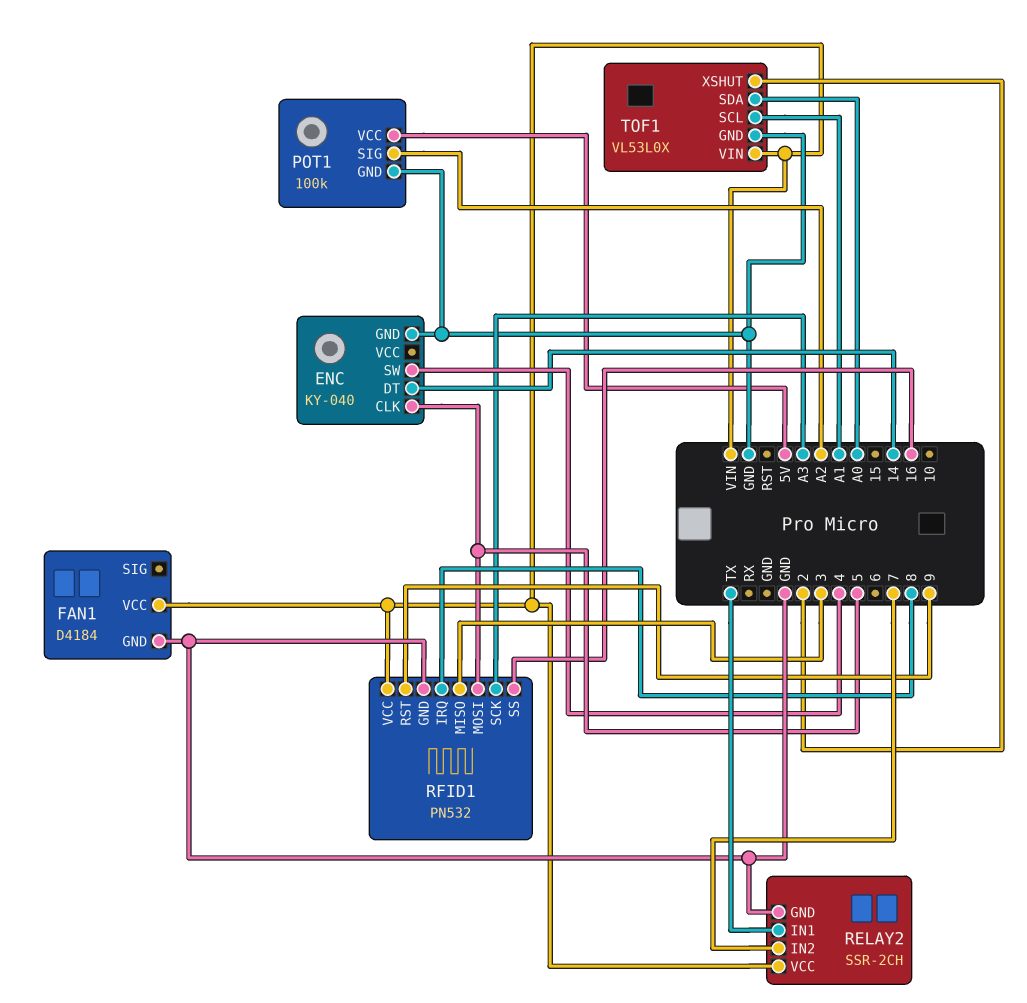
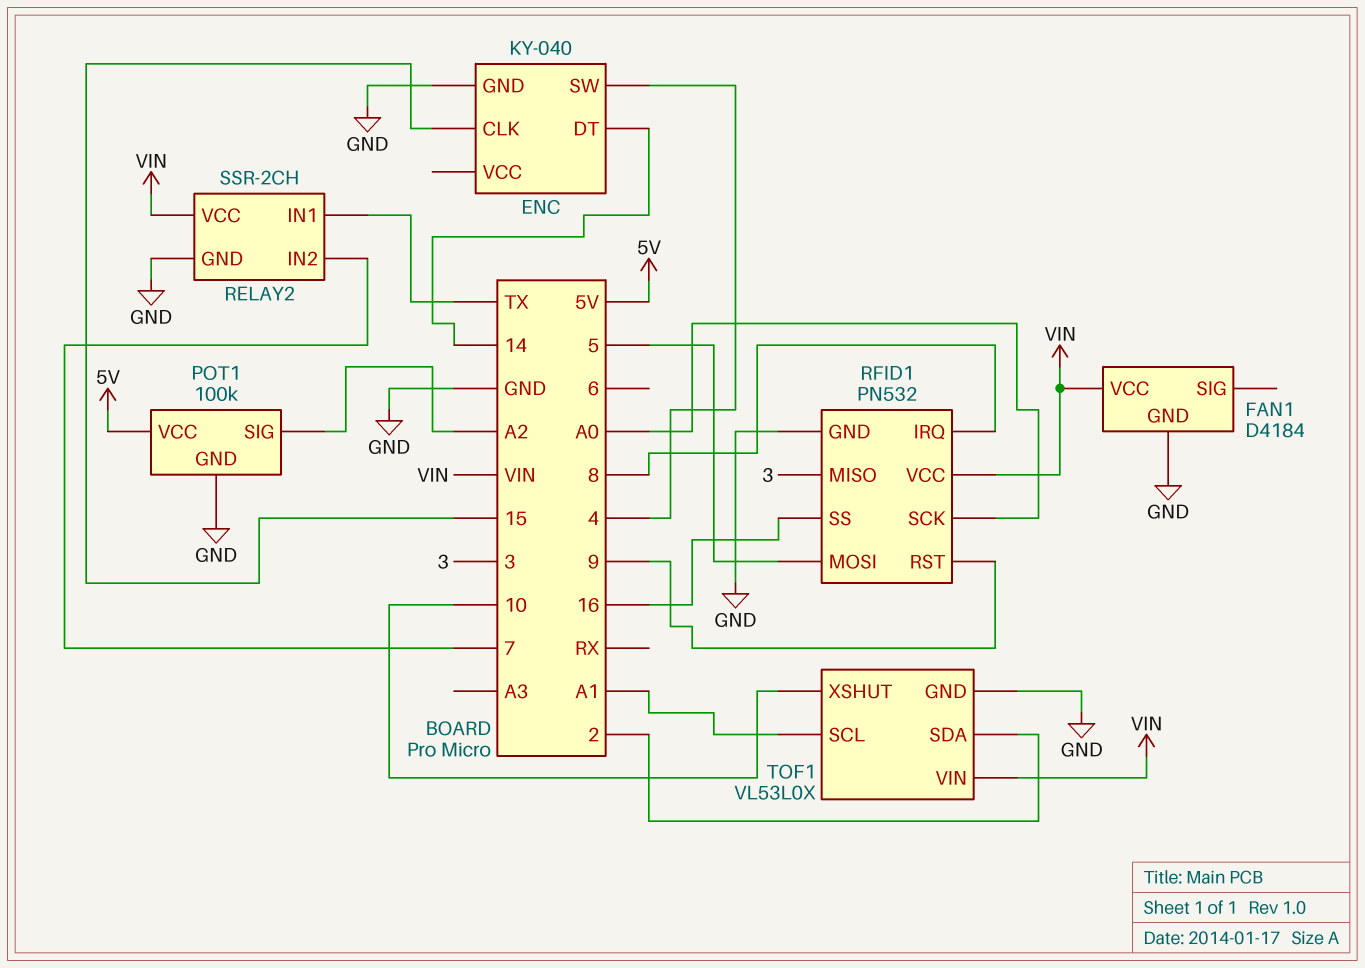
ENC pin CLK: 5 -> 15
RFID1 pin SCK: A3 -> A0
TOF1 pin SDA: A0 -> 2
TOF1 pin XSHUT: 2 -> 10

